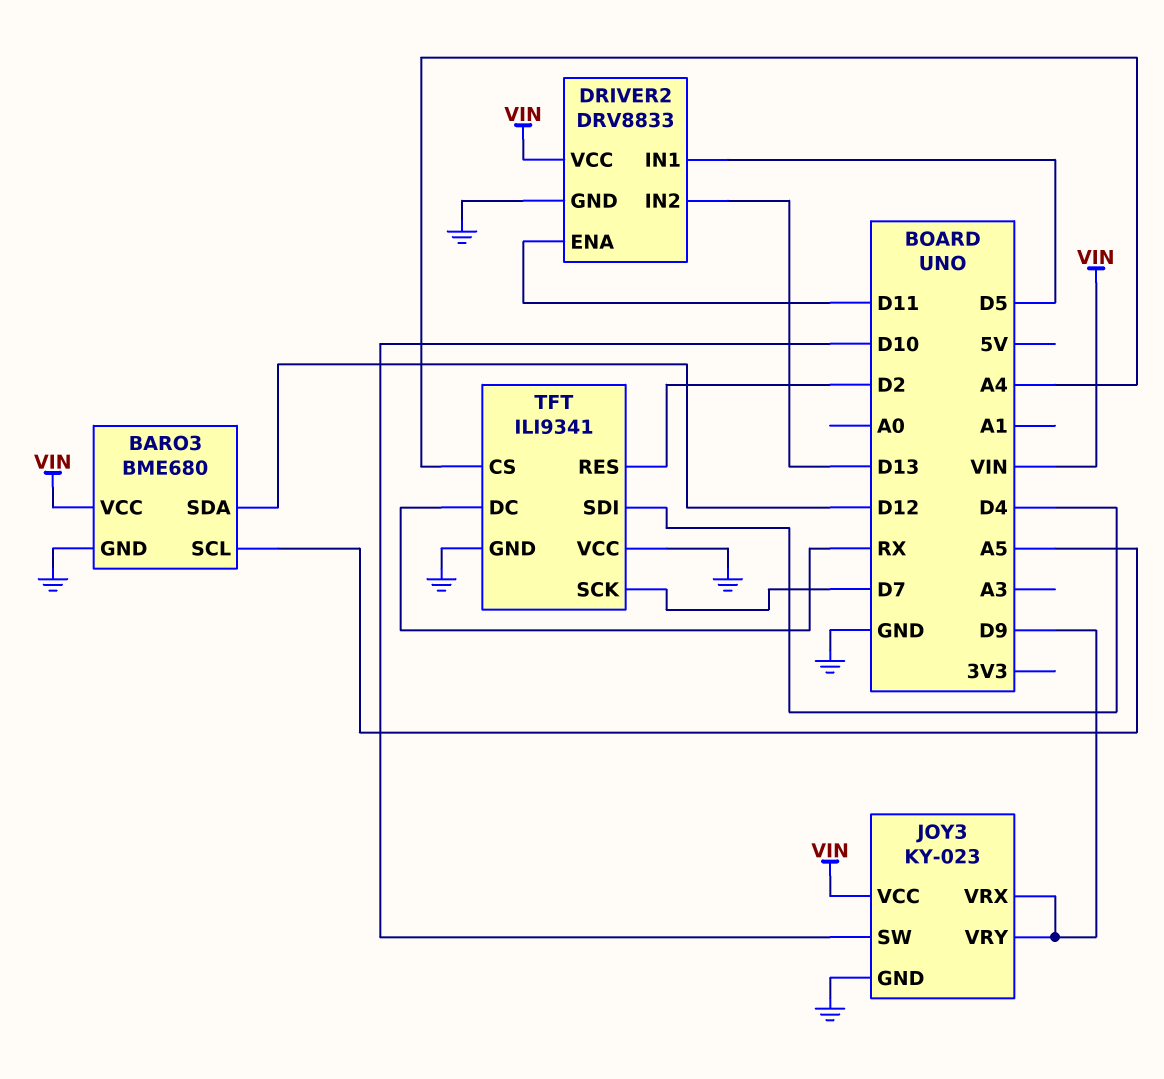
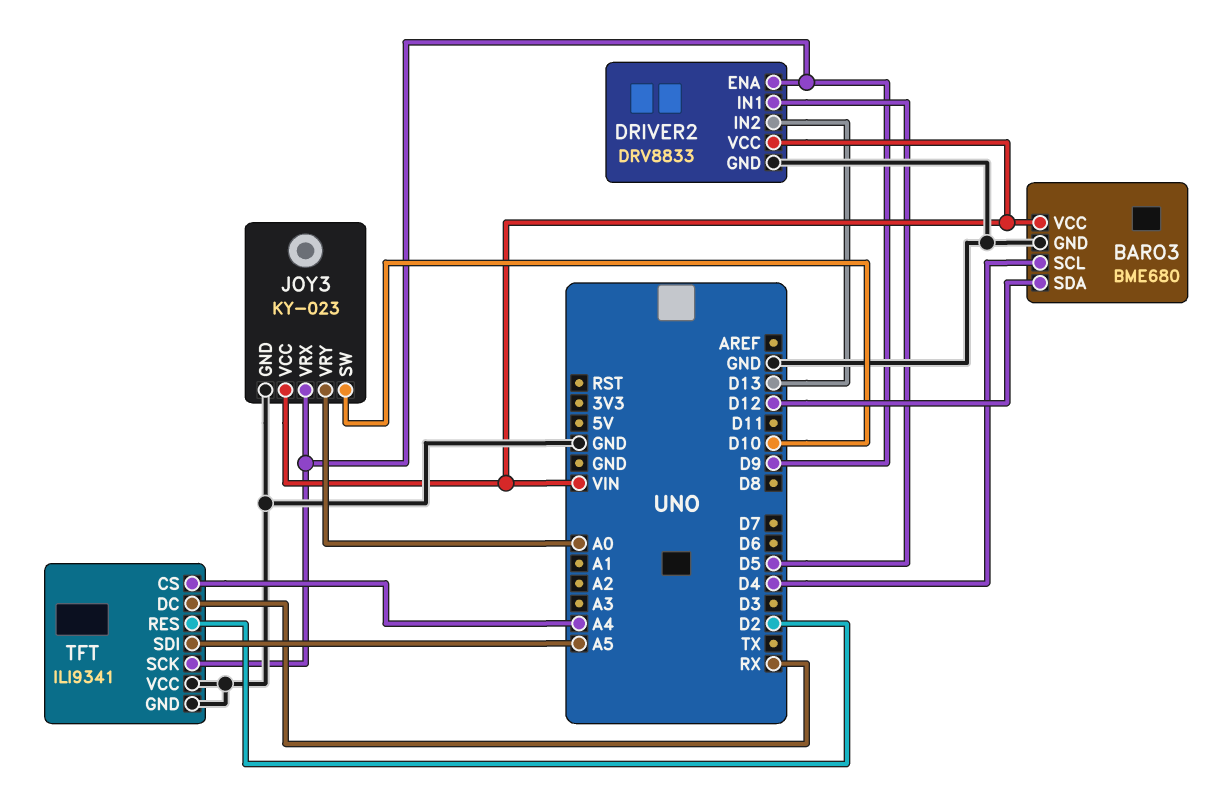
BARO3 pin SCL: A5 -> D4
DRIVER2 pin ENA: D11 -> D9
JOY3 pin VRY: D9 -> A0
TFT pin SCK: D7 -> D9
TFT pin SDI: D4 -> A5

